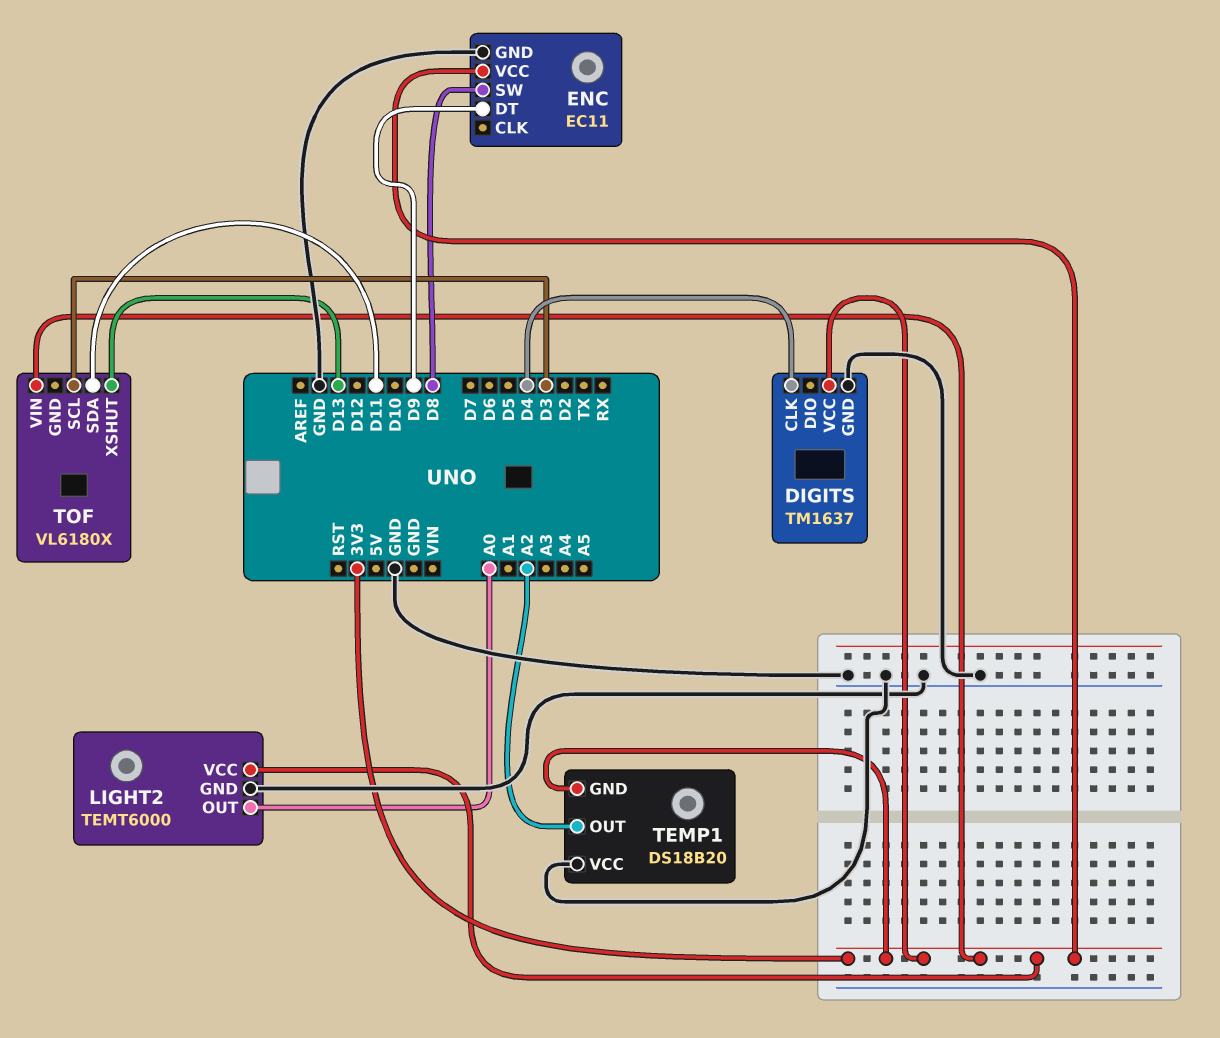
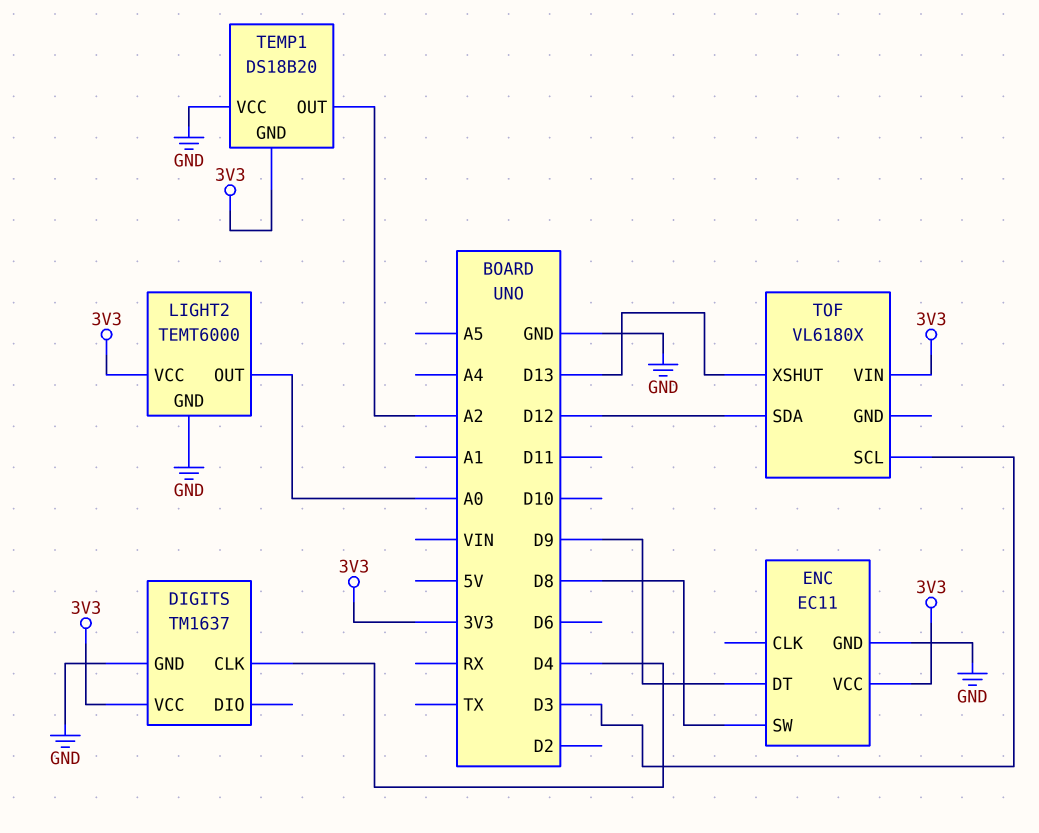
TOF pin SDA: D11 -> D12

